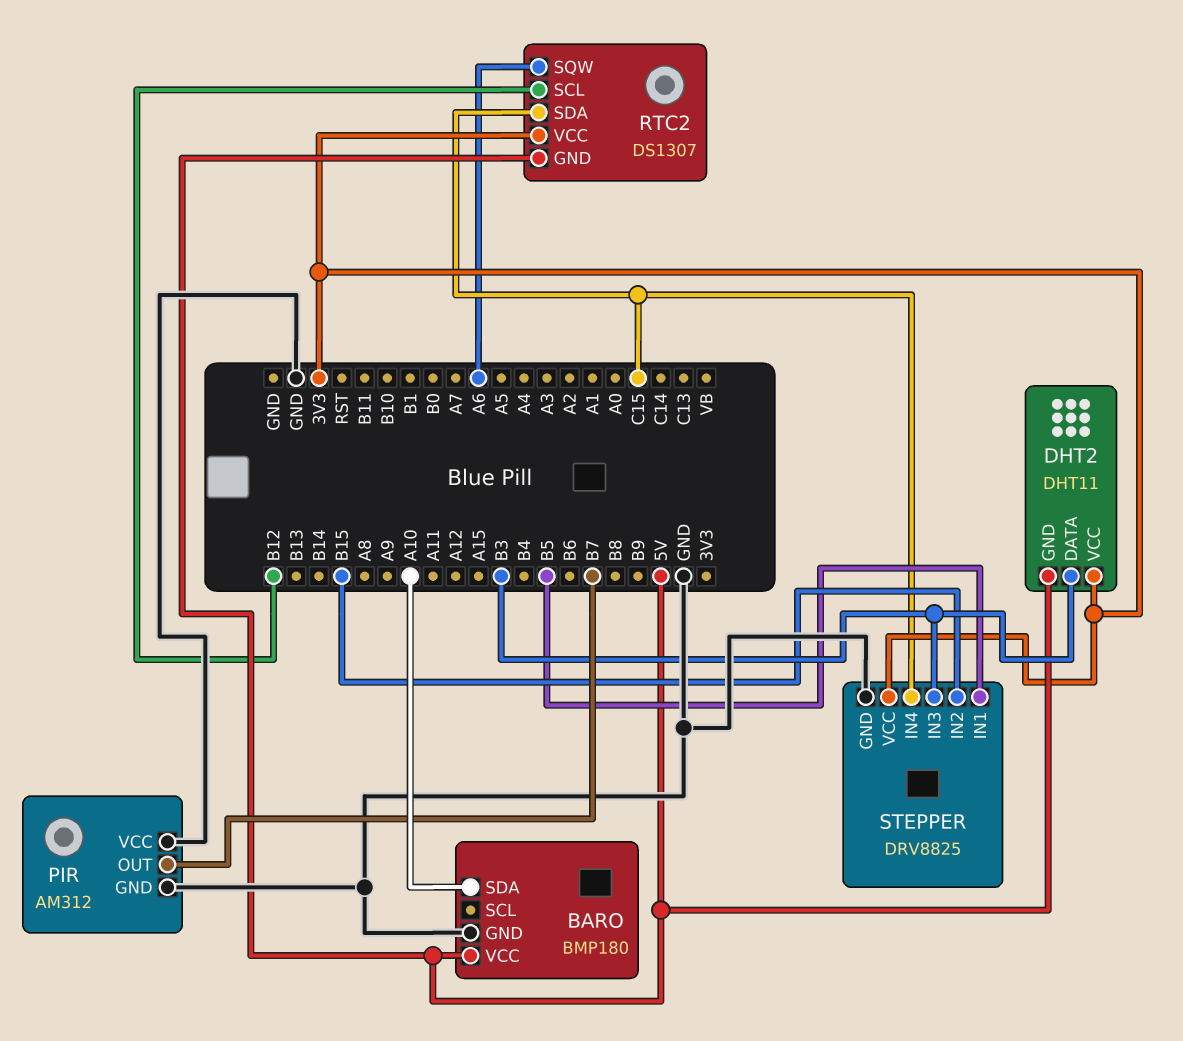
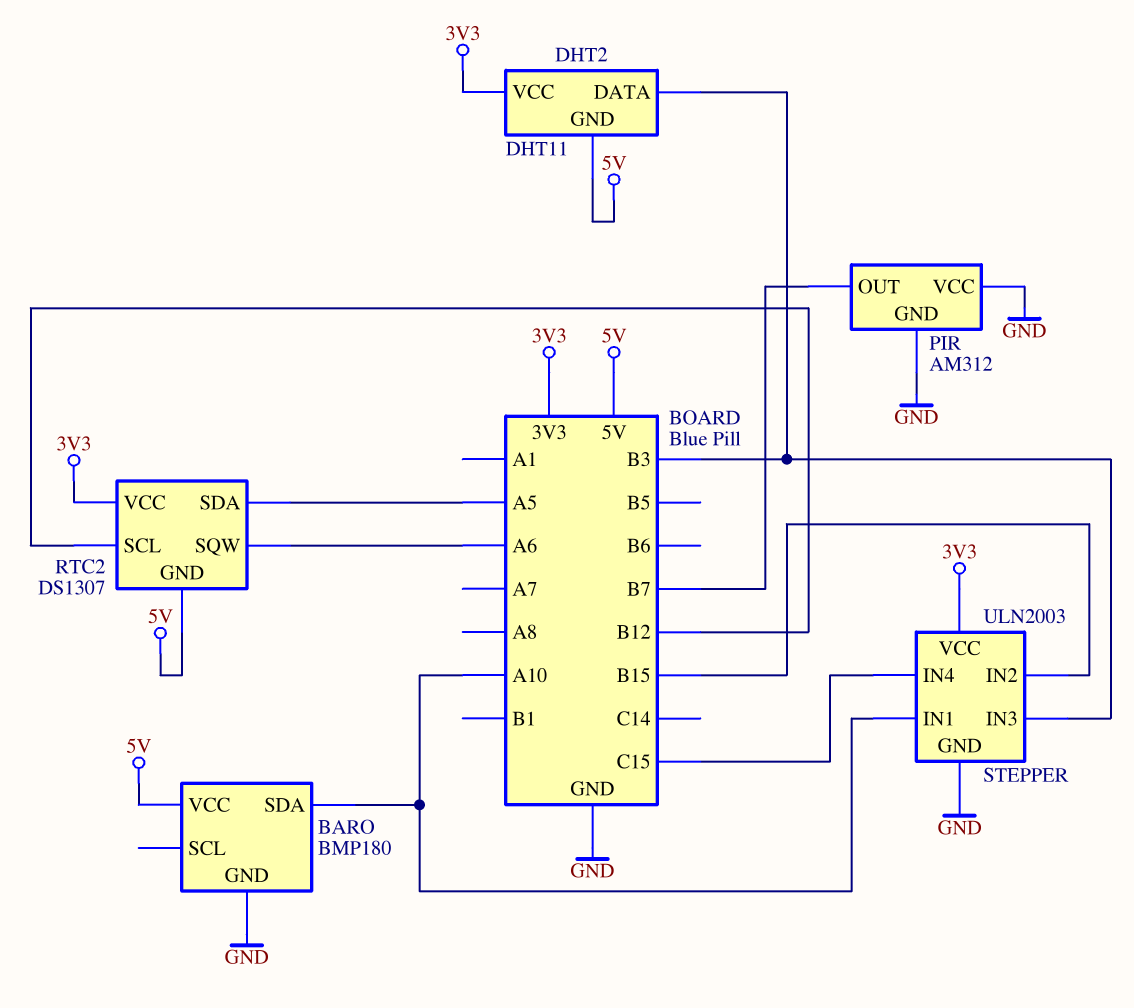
RTC2 pin SDA: C15 -> A5
STEPPER: DRV8825 -> ULN2003
STEPPER pin IN1: B5 -> A10

